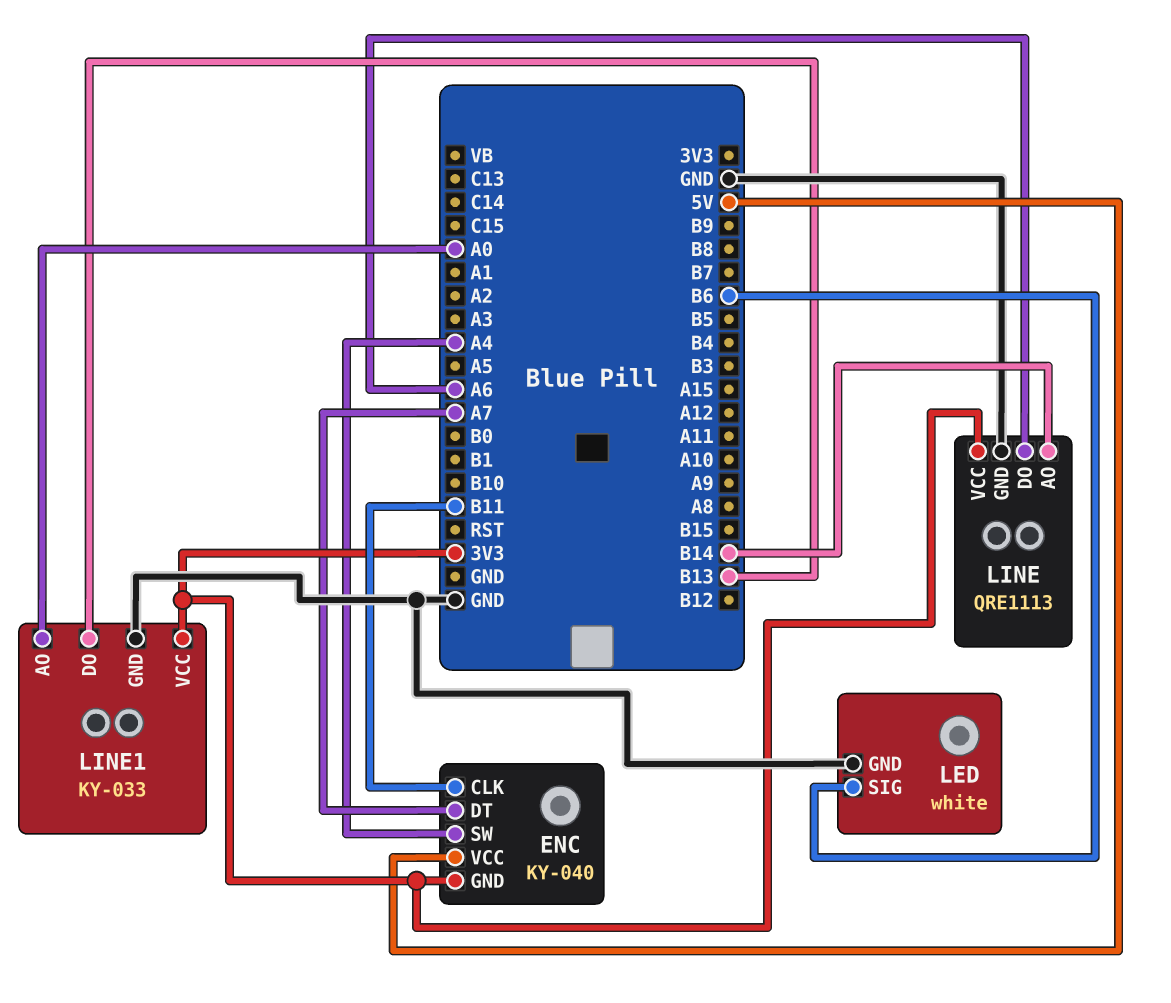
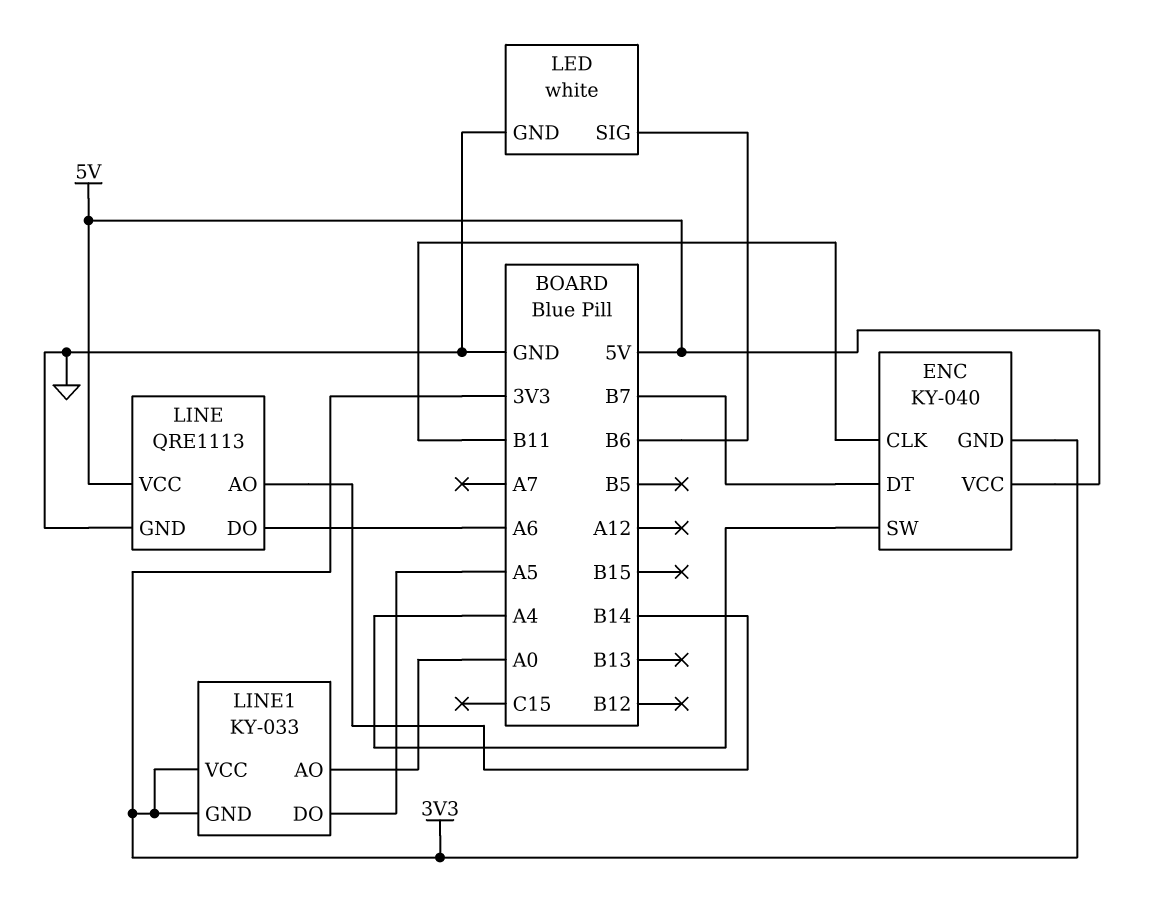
ENC pin DT: A7 -> B7
LINE pin VCC: 3V3 -> 5V
LINE1 pin DO: B13 -> A5
LINE1 pin GND: GND -> 3V3

